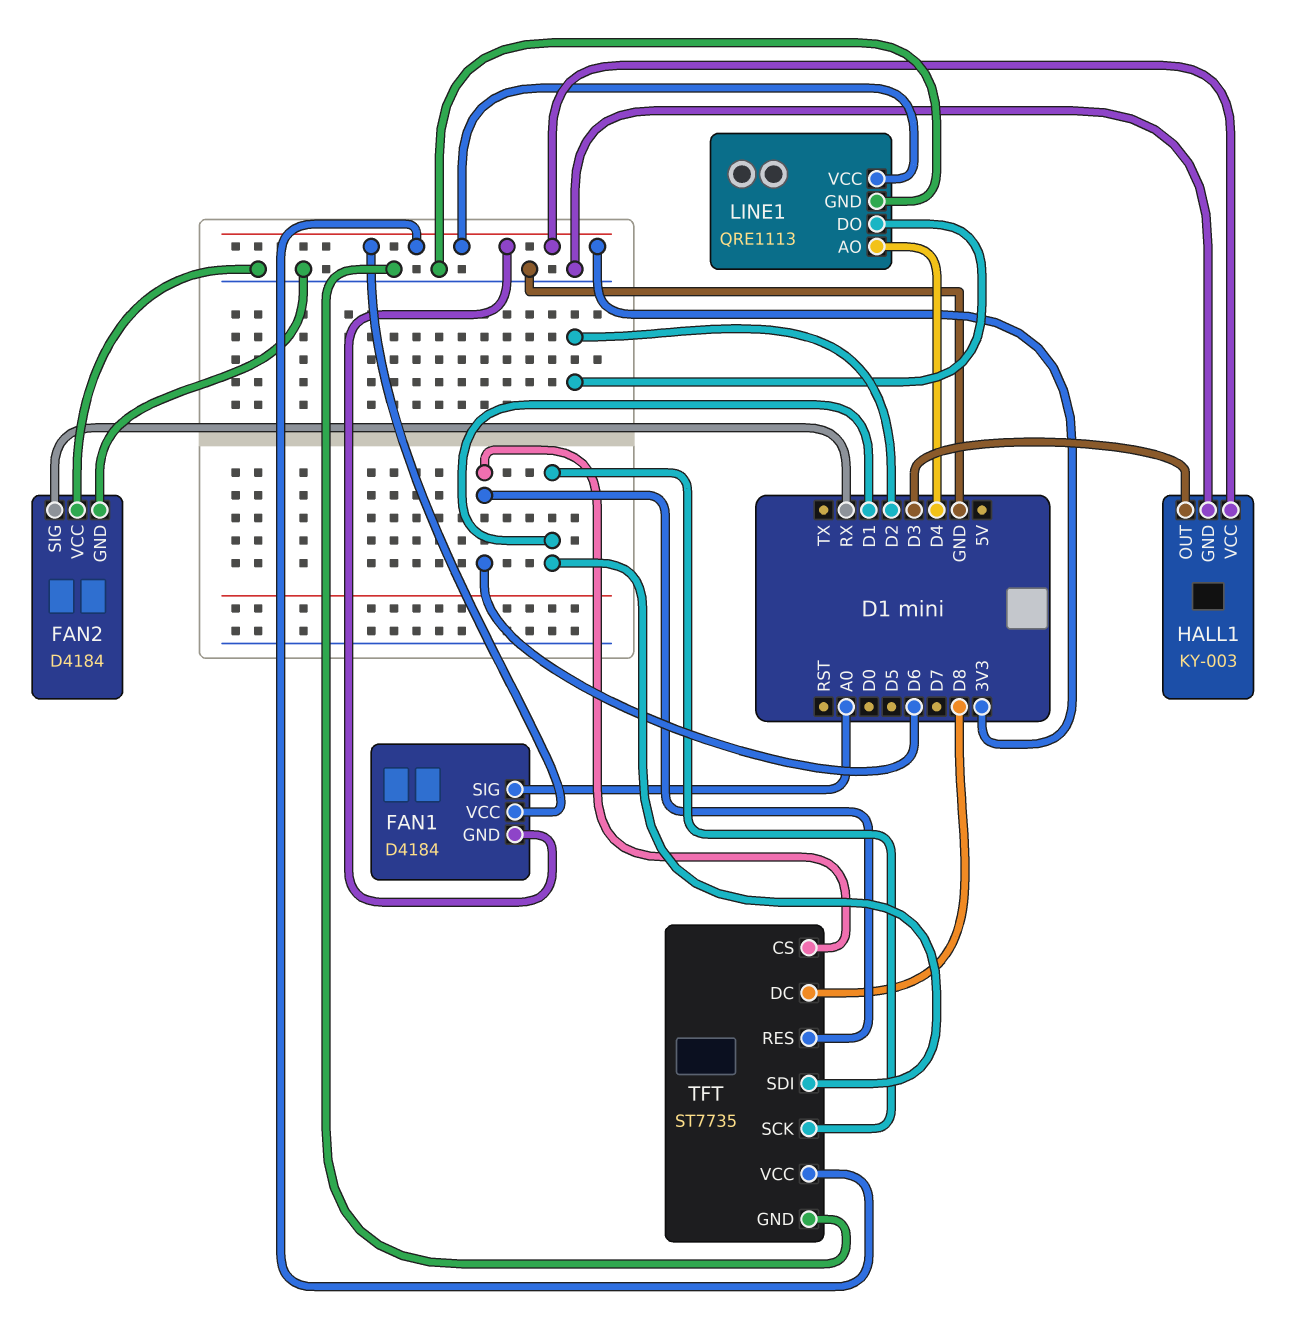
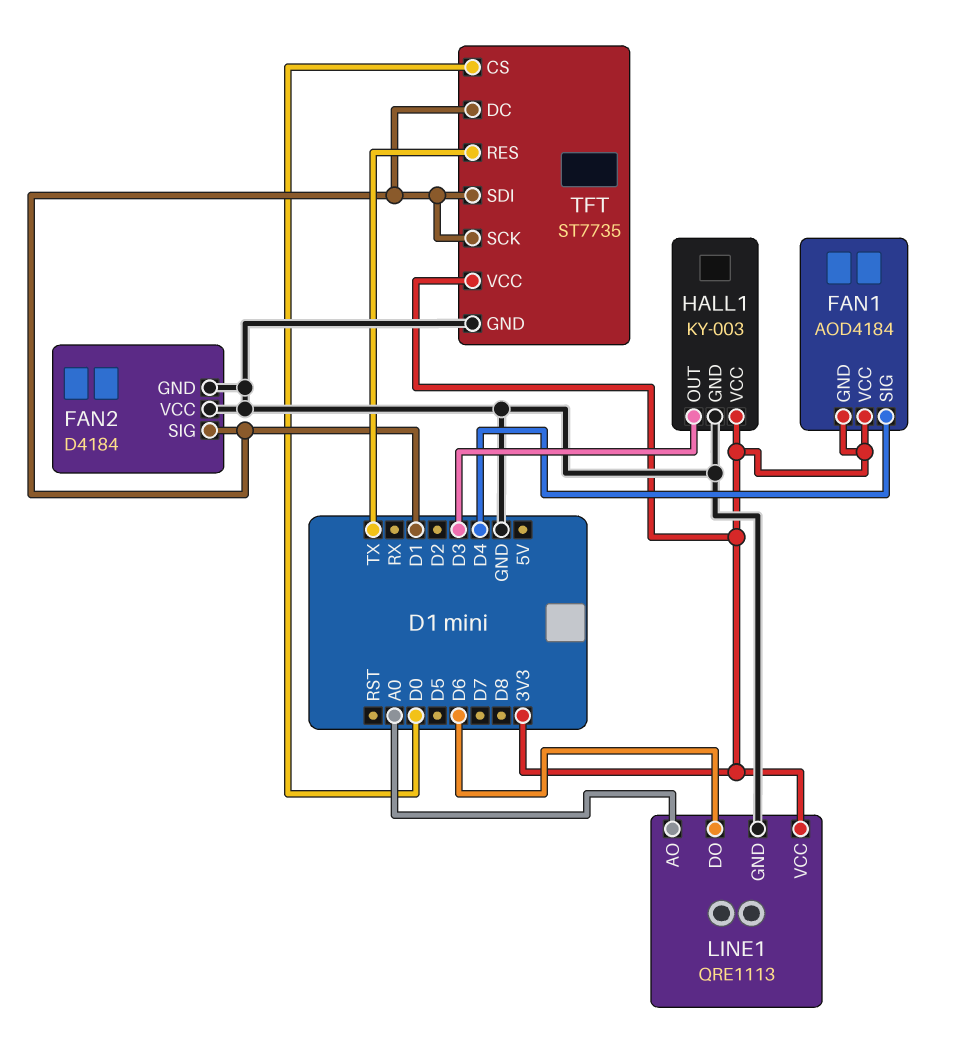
FAN1: D4184 -> AOD4184
FAN1 pin SIG: A0 -> D4
FAN2 pin SIG: RX -> D1
LINE1 pin AO: D4 -> A0
LINE1 pin DO: D2 -> D6
TFT pin CS: D6 -> D0
TFT pin DC: D8 -> D1
TFT pin RES: D6 -> TX

